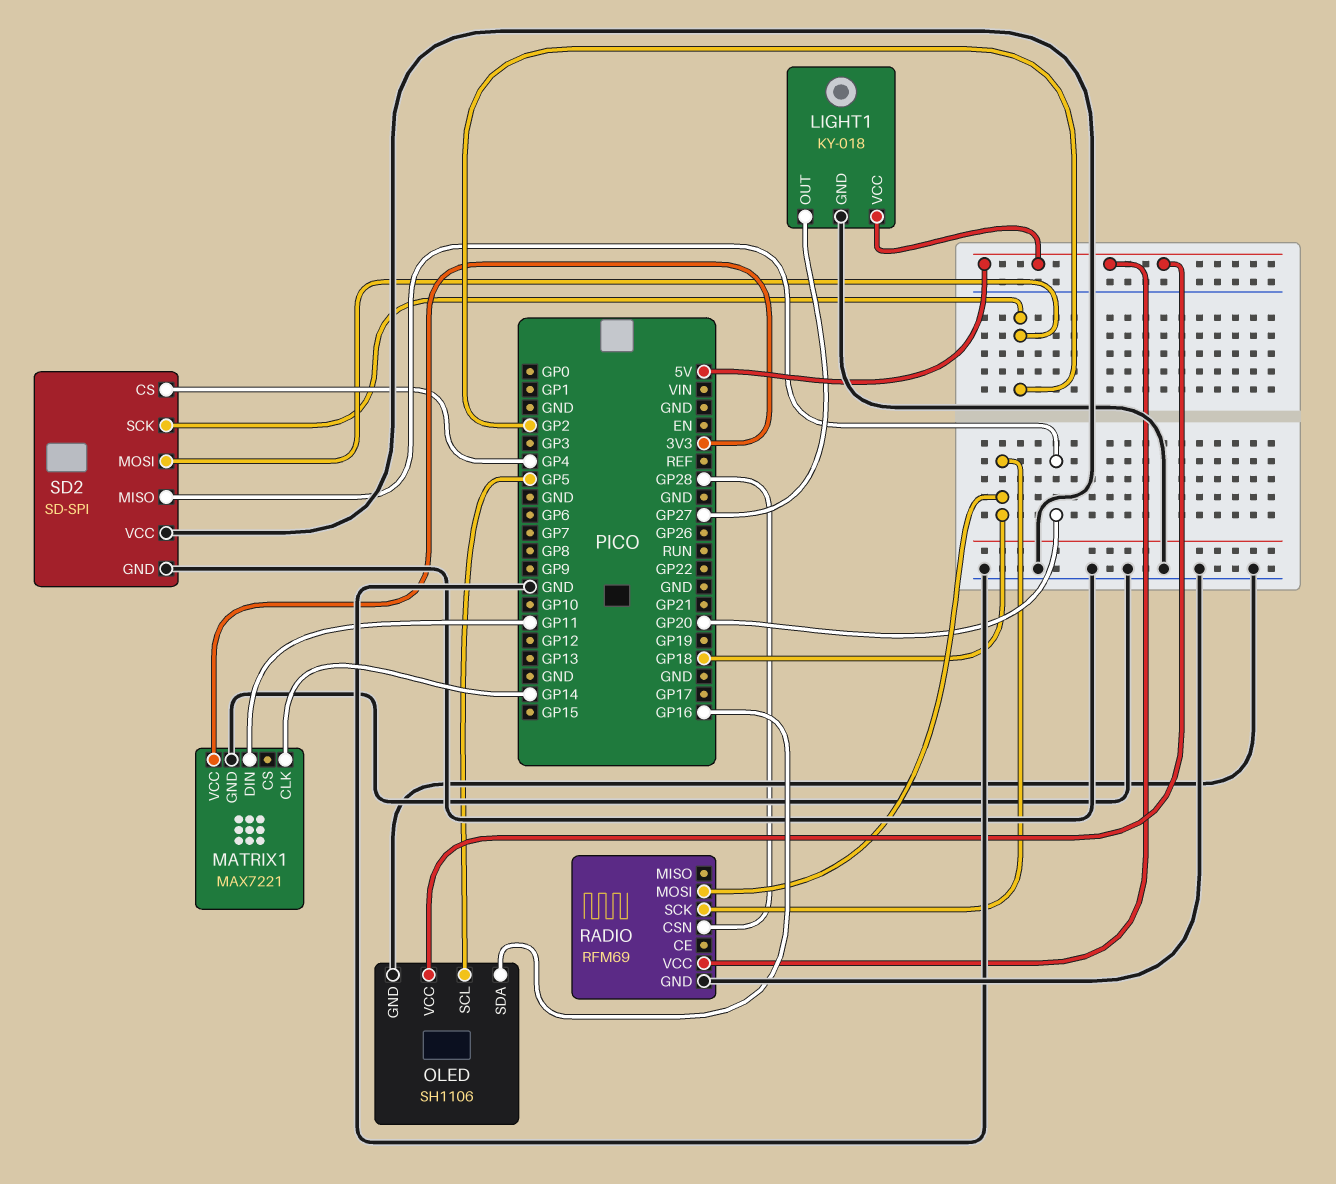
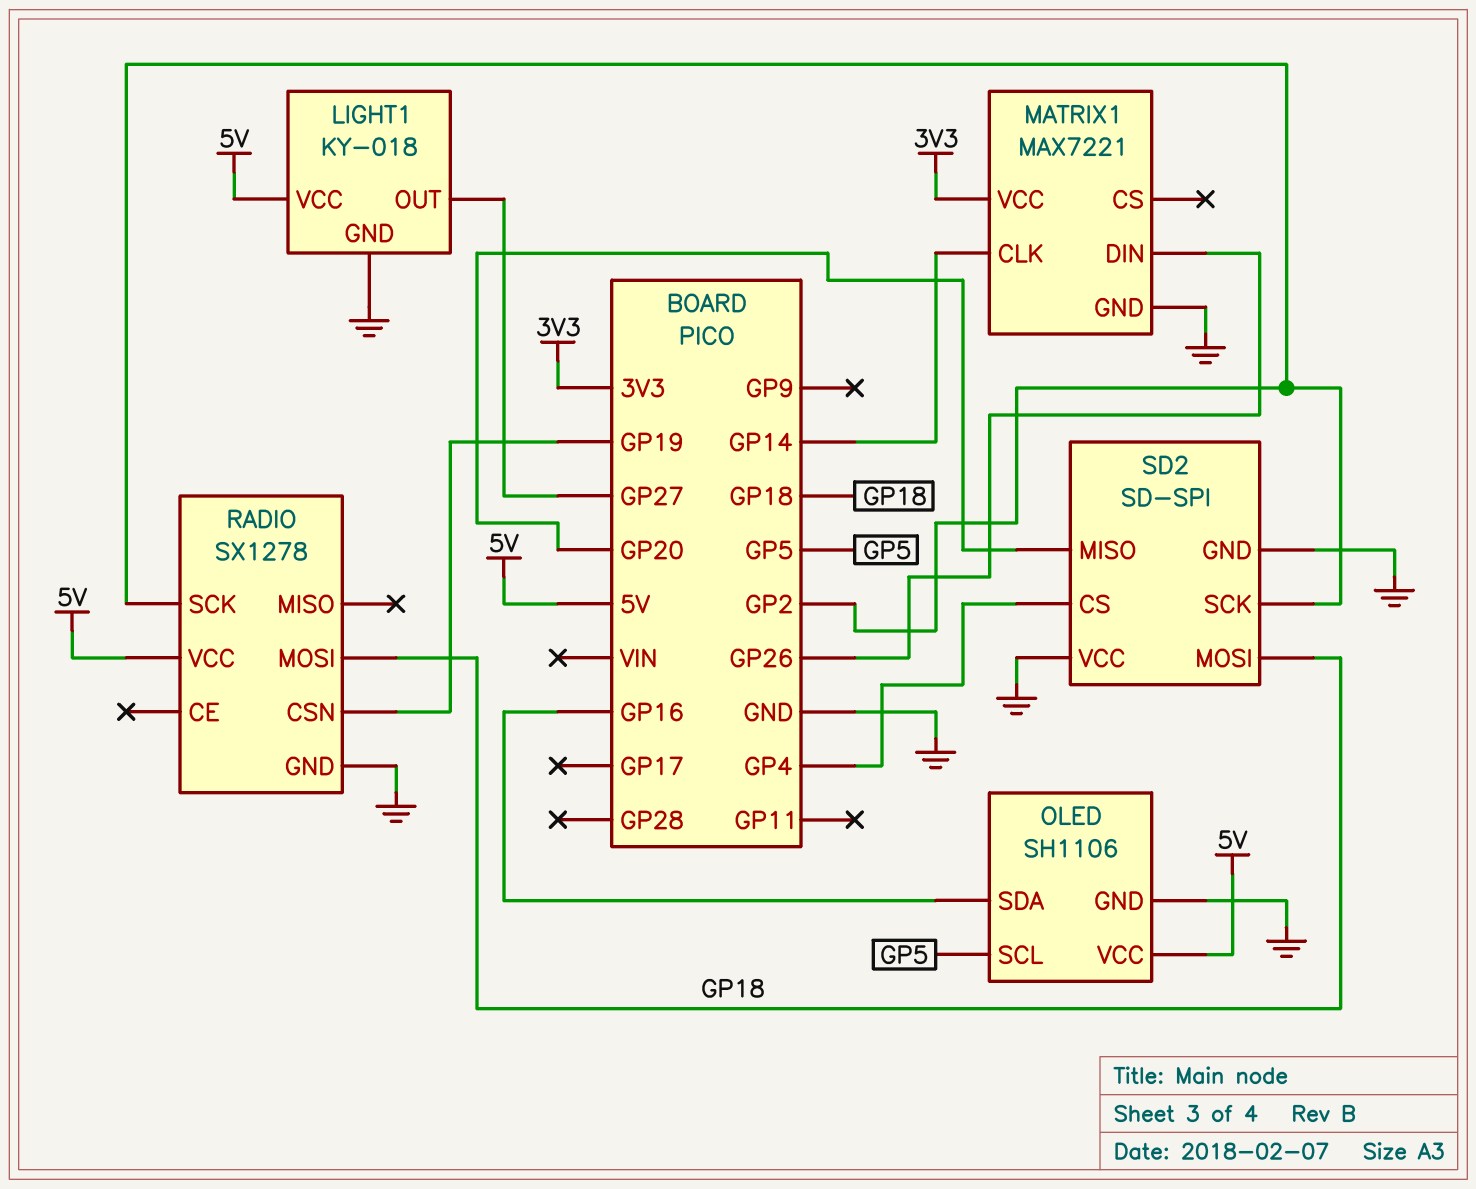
MATRIX1 pin DIN: GP11 -> GP26
RADIO: RFM69 -> SX1278
RADIO pin CSN: GP28 -> GP19
RADIO pin SCK: GP18 -> GP2
SD2 pin MOSI: GP2 -> GP18

